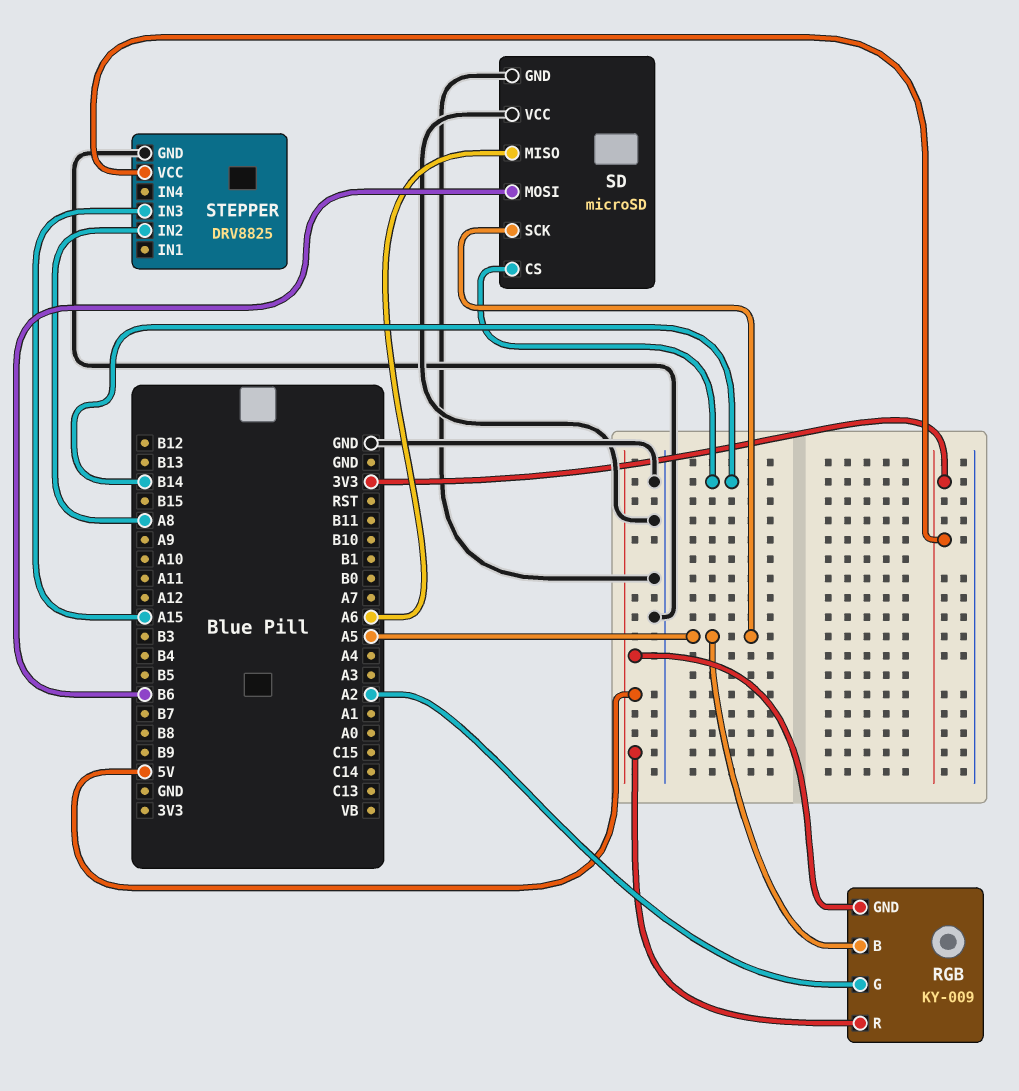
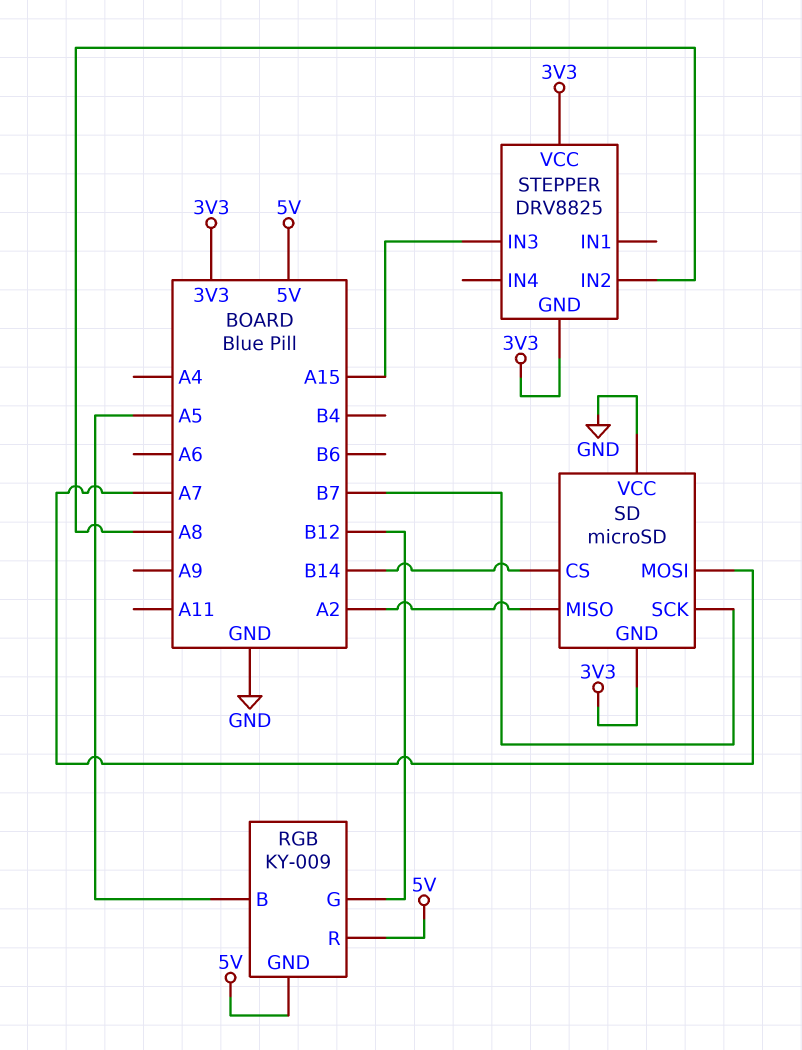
RGB pin G: A2 -> B12
SD pin GND: GND -> 3V3
SD pin MISO: A6 -> A2
SD pin MOSI: B6 -> A7
SD pin SCK: A5 -> B7
STEPPER pin GND: GND -> 3V3

